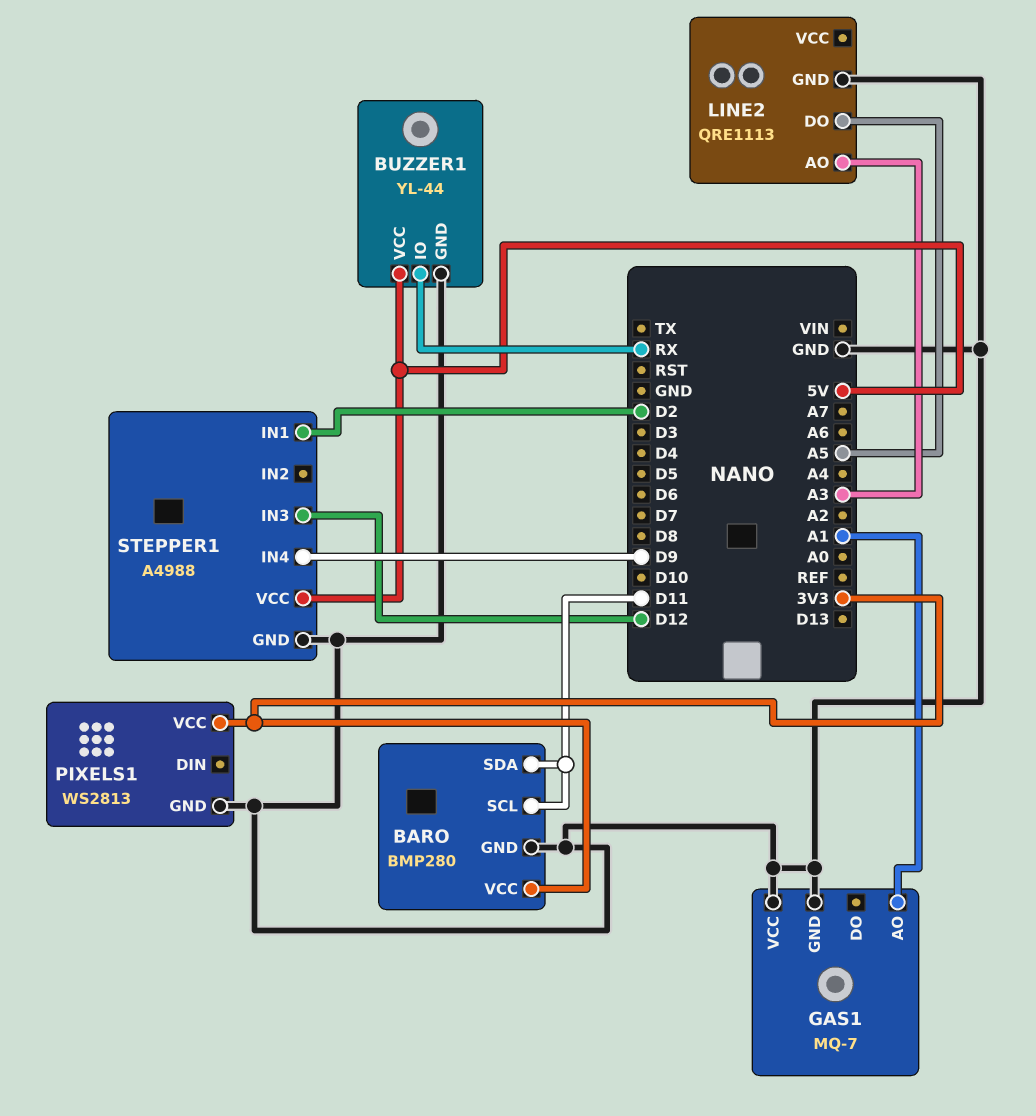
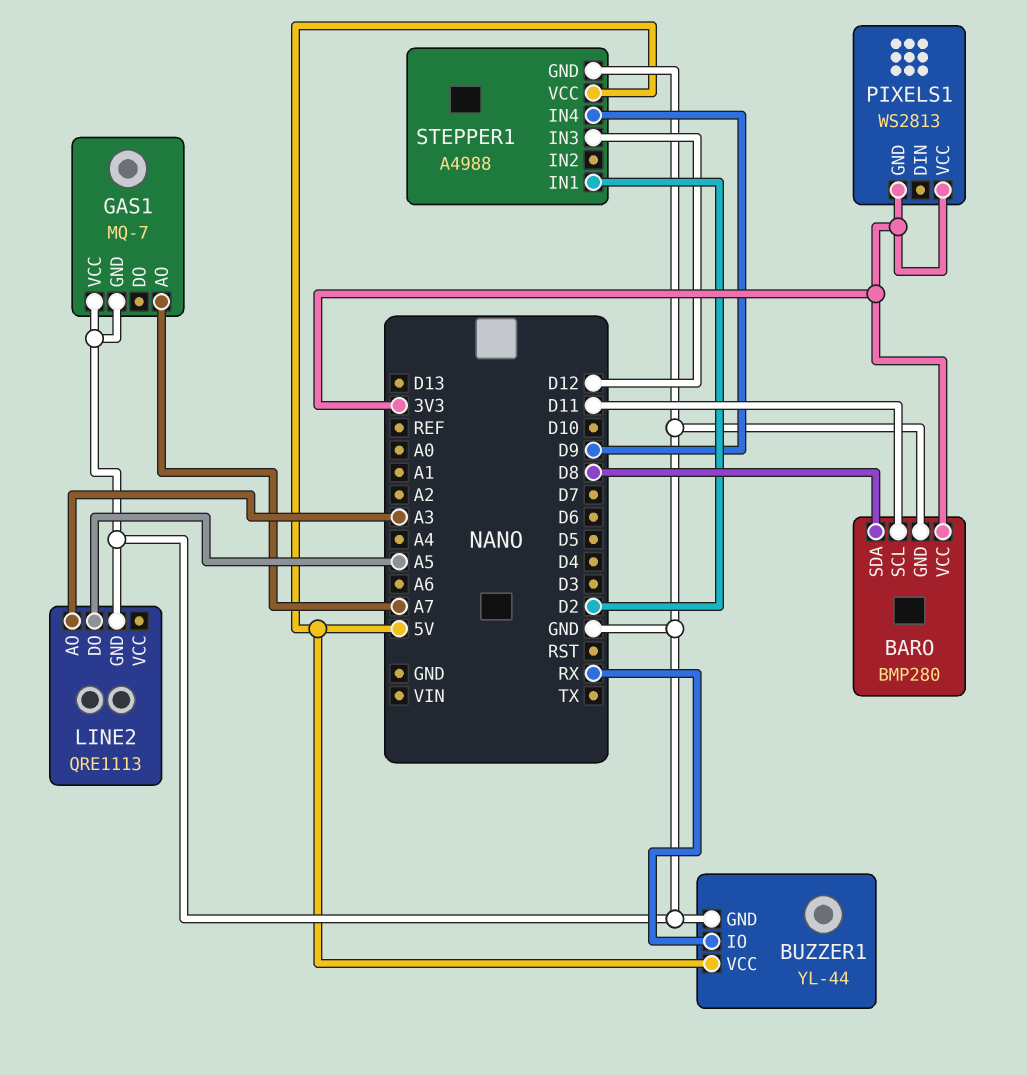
BARO pin SDA: D11 -> D8
GAS1 pin AO: A1 -> A7
PIXELS1 pin GND: GND -> 3V3

